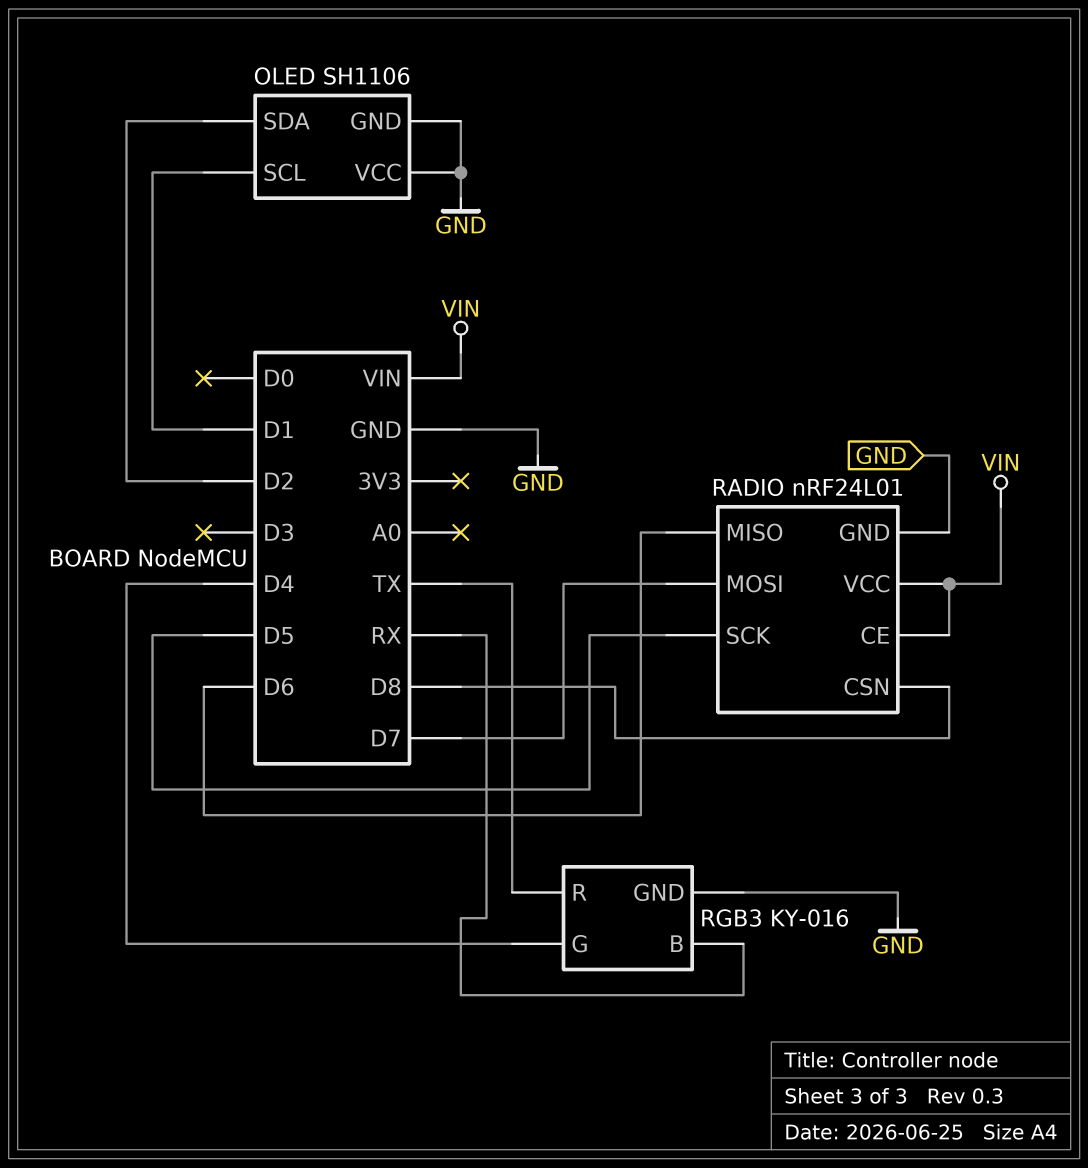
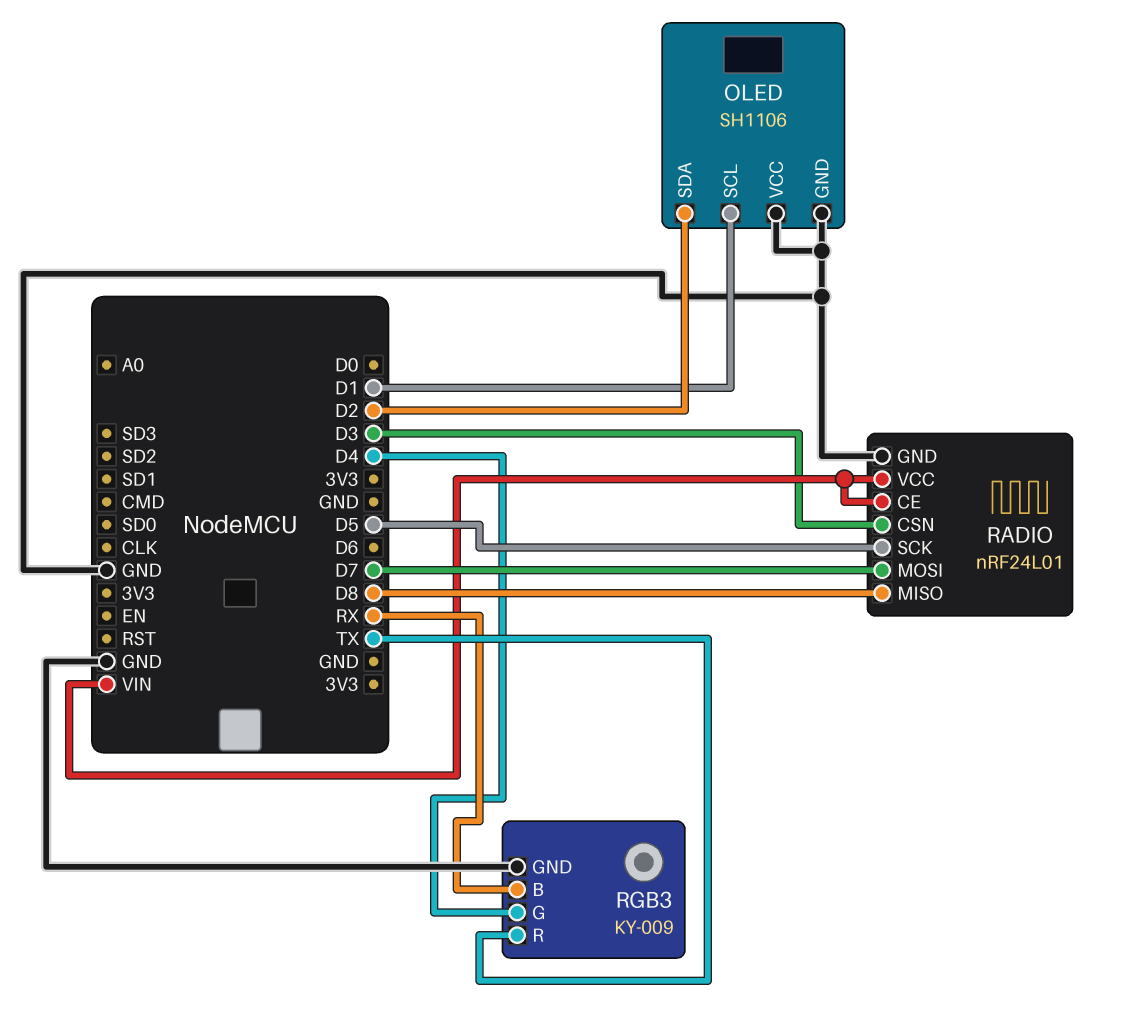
RADIO pin CSN: D8 -> D3
RADIO pin MISO: D6 -> D8
RGB3: KY-016 -> KY-009

